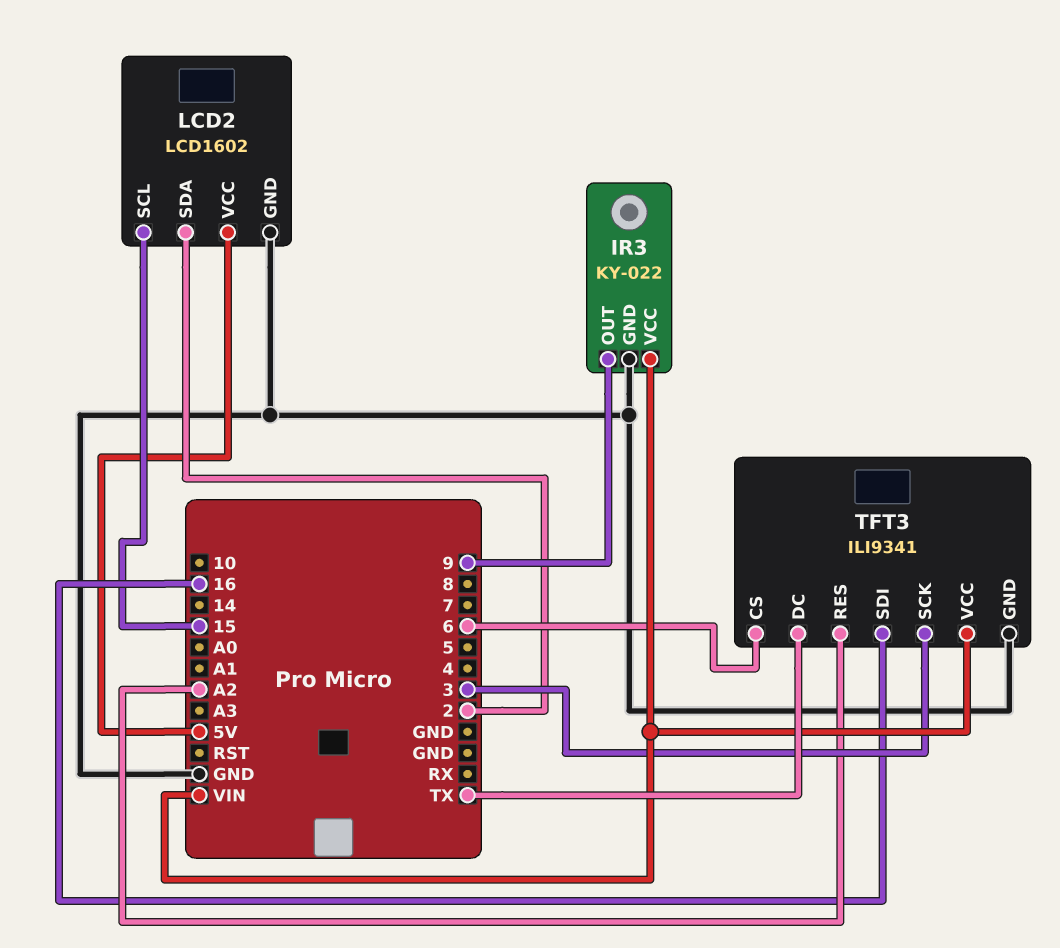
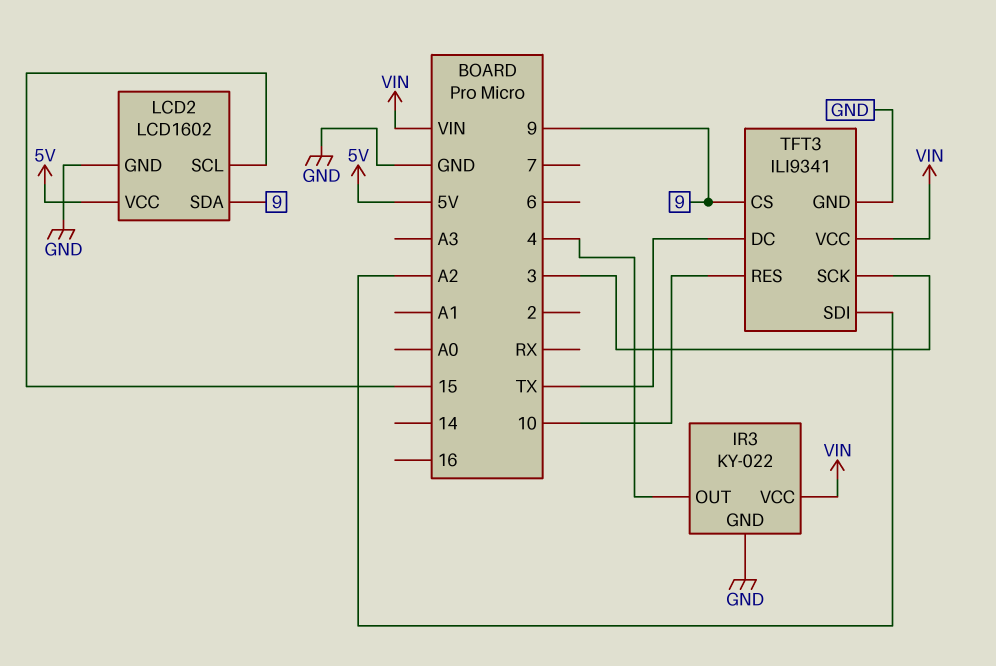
IR3 pin OUT: 9 -> 4
LCD2 pin SDA: 2 -> 9
TFT3 pin CS: 6 -> 9
TFT3 pin RES: A2 -> 10
TFT3 pin SDI: 16 -> A2

